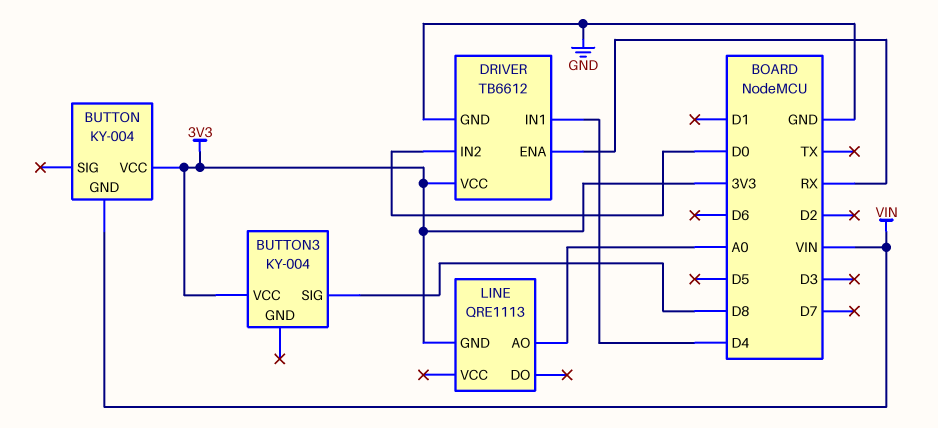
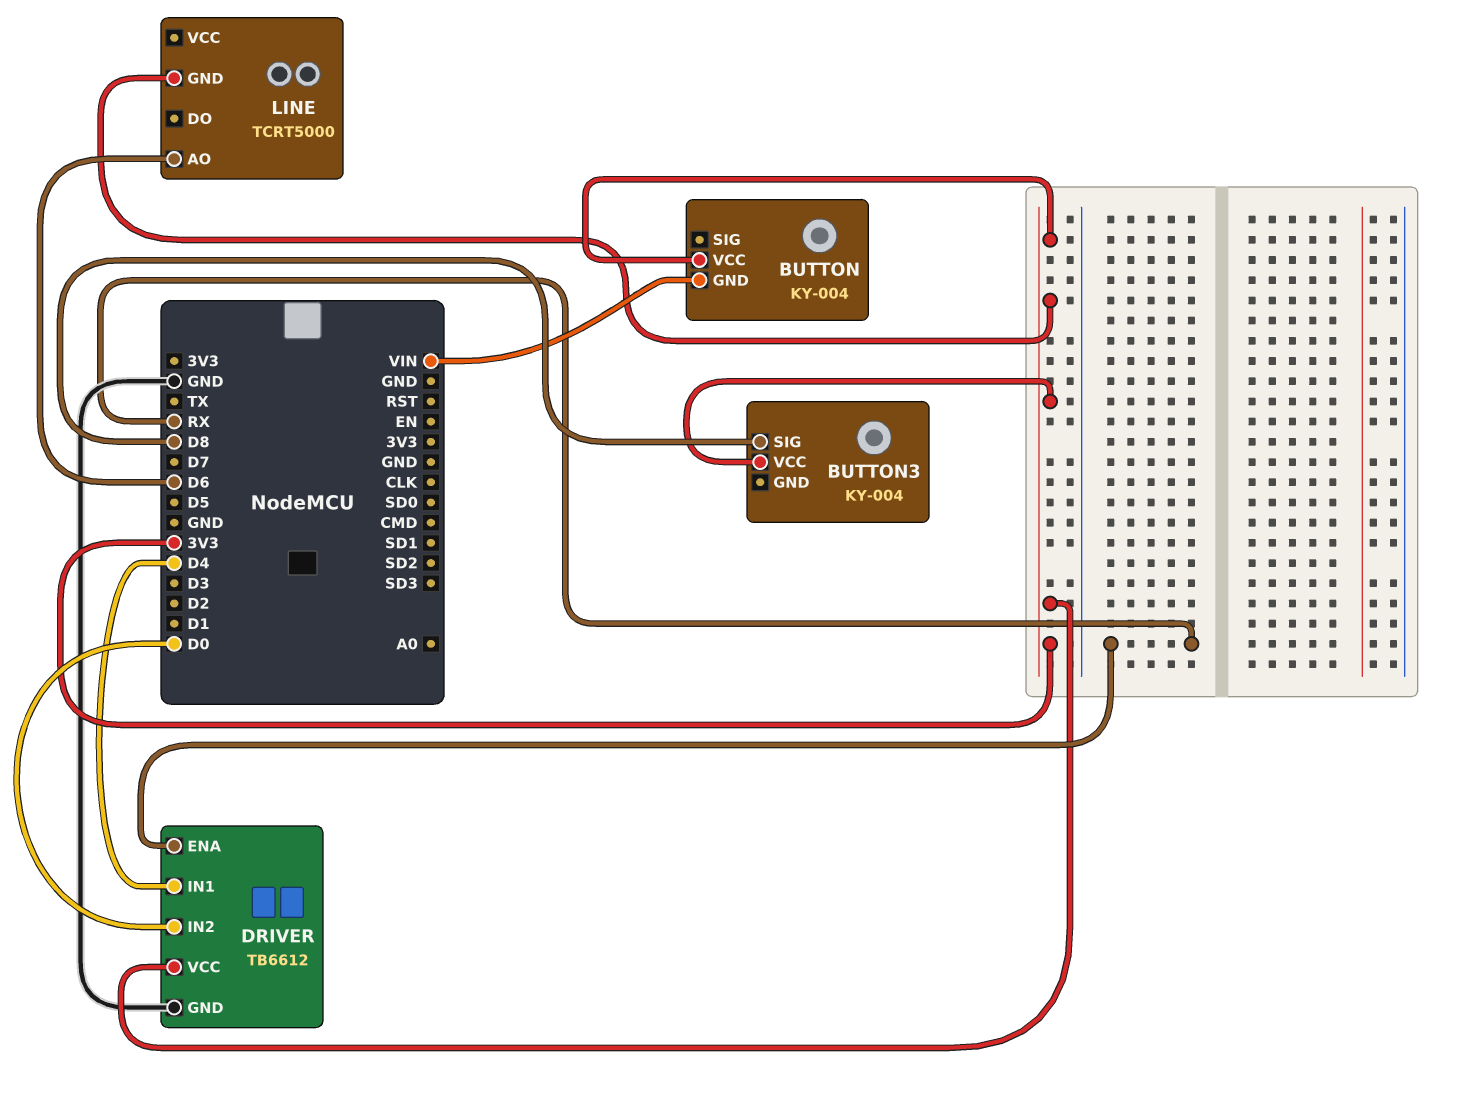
LINE: QRE1113 -> TCRT5000
LINE pin AO: A0 -> D6

